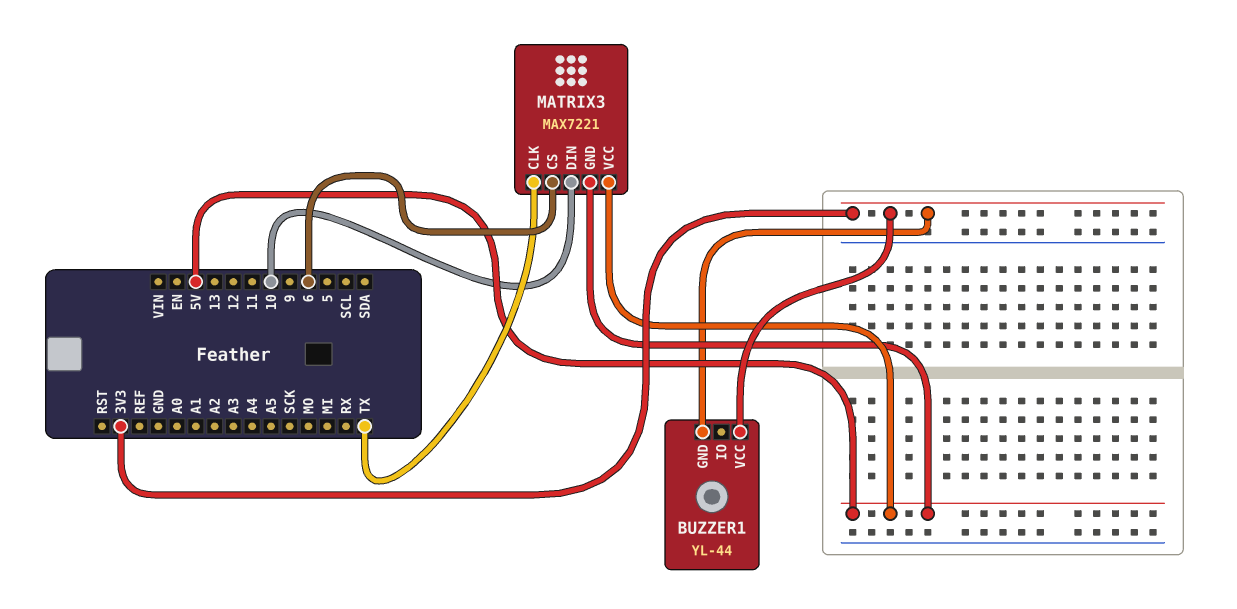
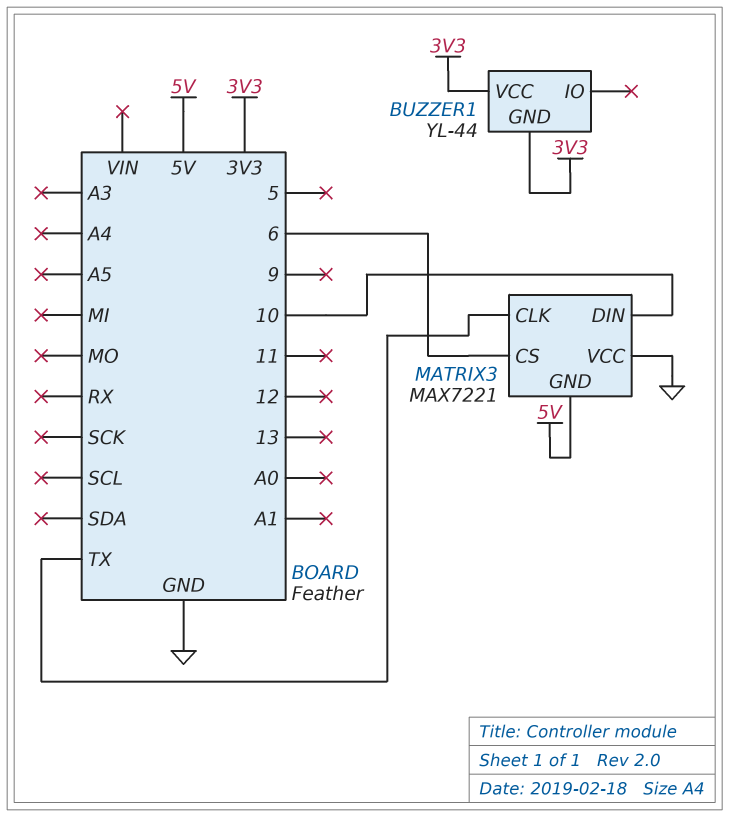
MATRIX3 pin VCC: 5V -> GND

